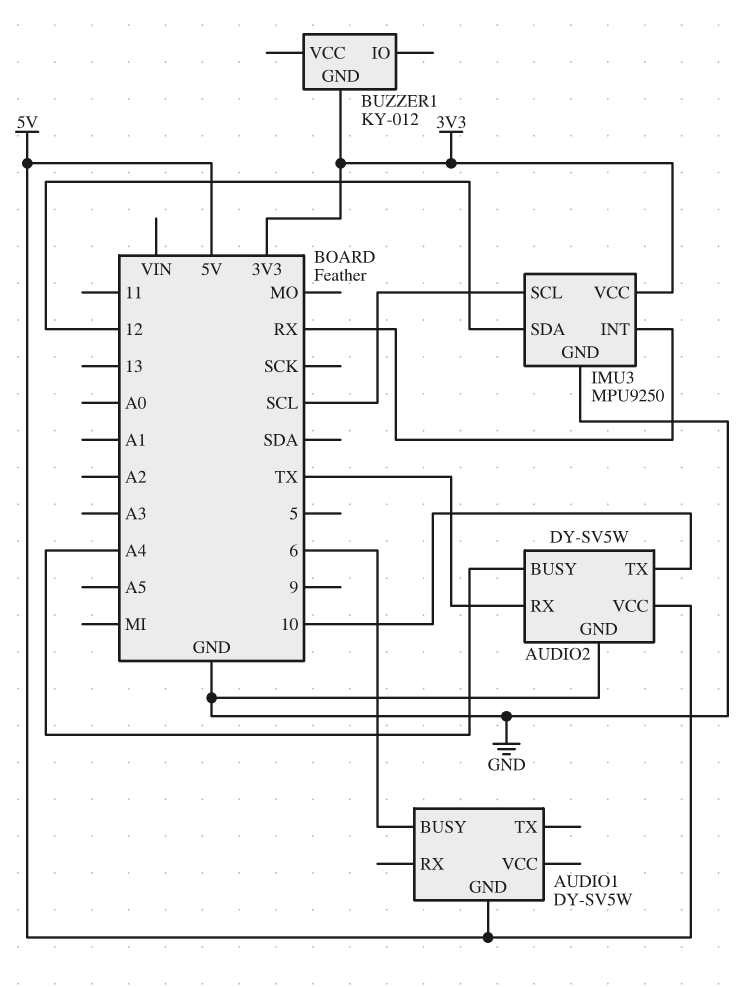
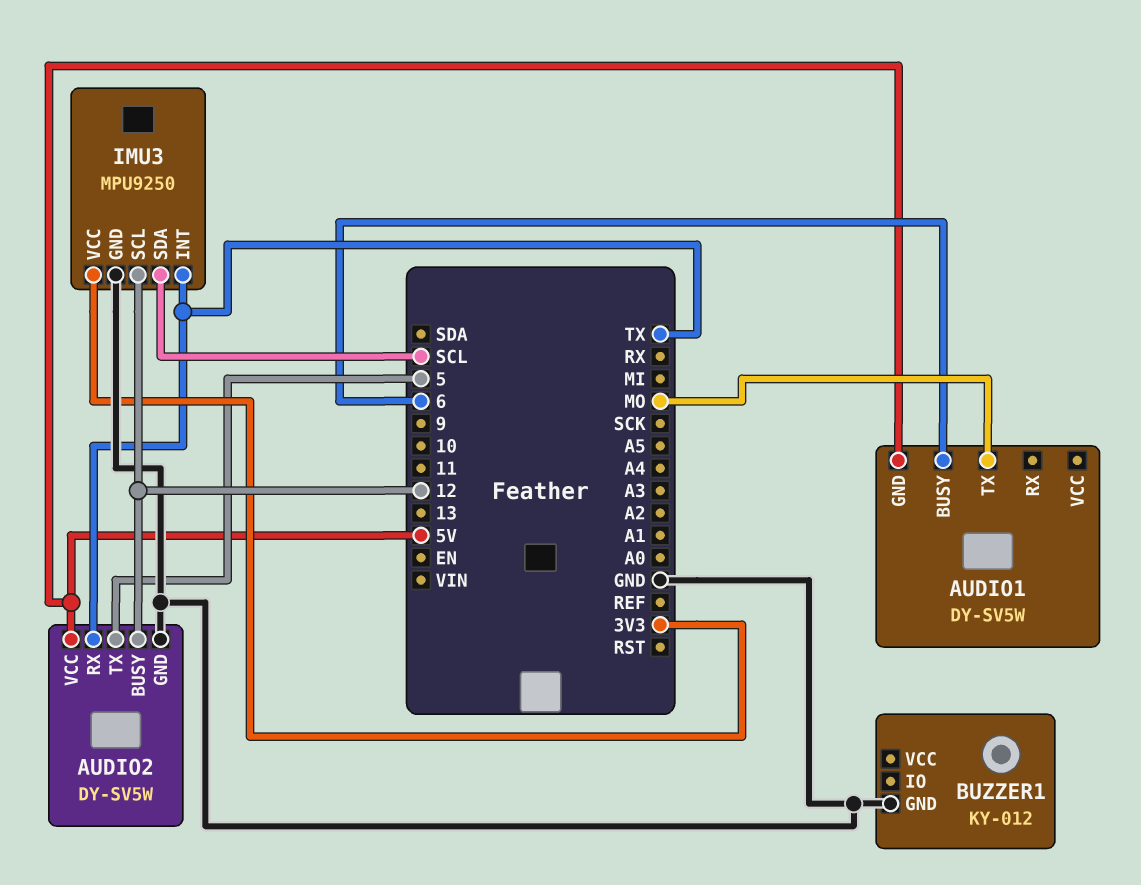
AUDIO1 pin TX: none -> MO
AUDIO2 pin BUSY: A4 -> 12
AUDIO2 pin TX: 10 -> 5
BUZZER1 pin GND: 3V3 -> GND
IMU3 pin INT: RX -> TX
IMU3 pin SCL: SCL -> 12
IMU3 pin SDA: 12 -> SCL

